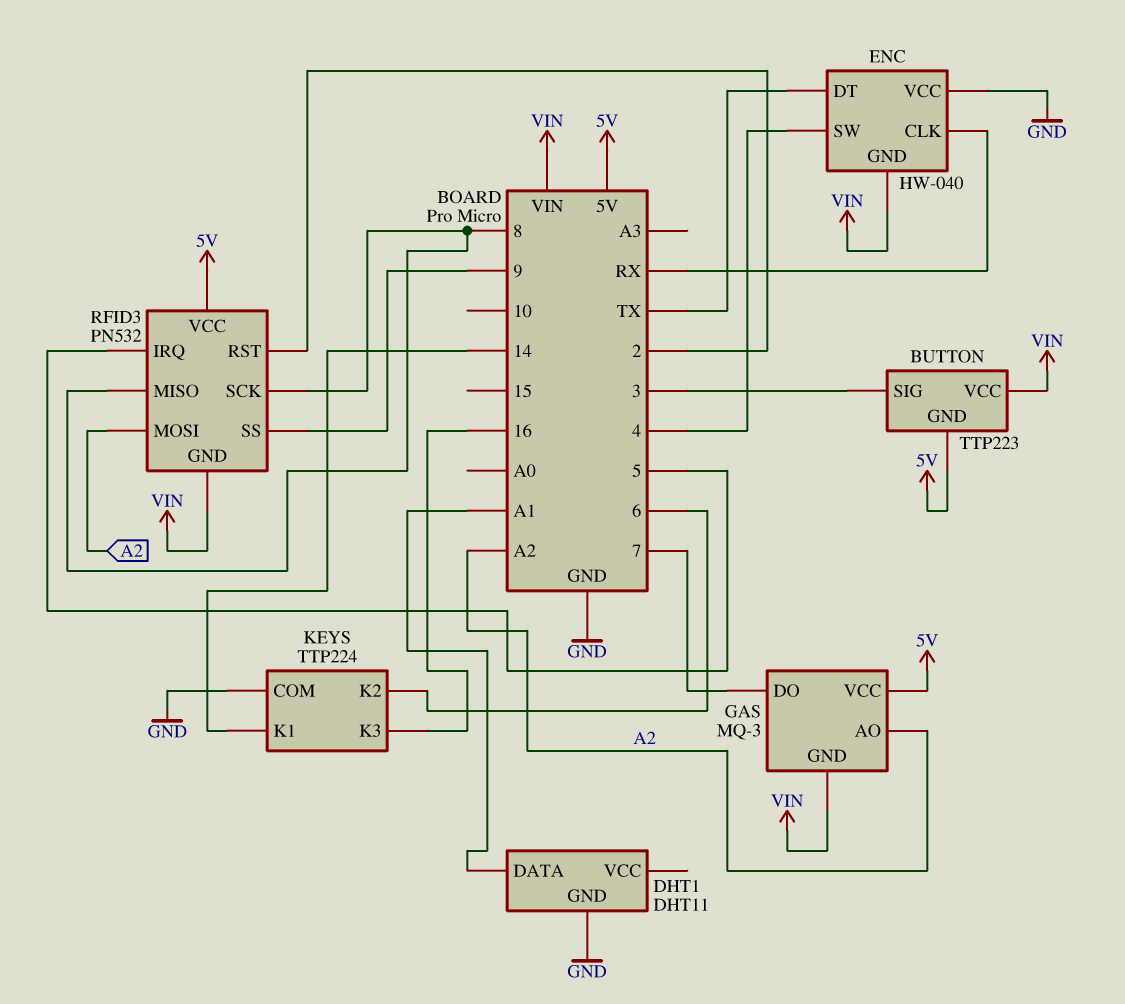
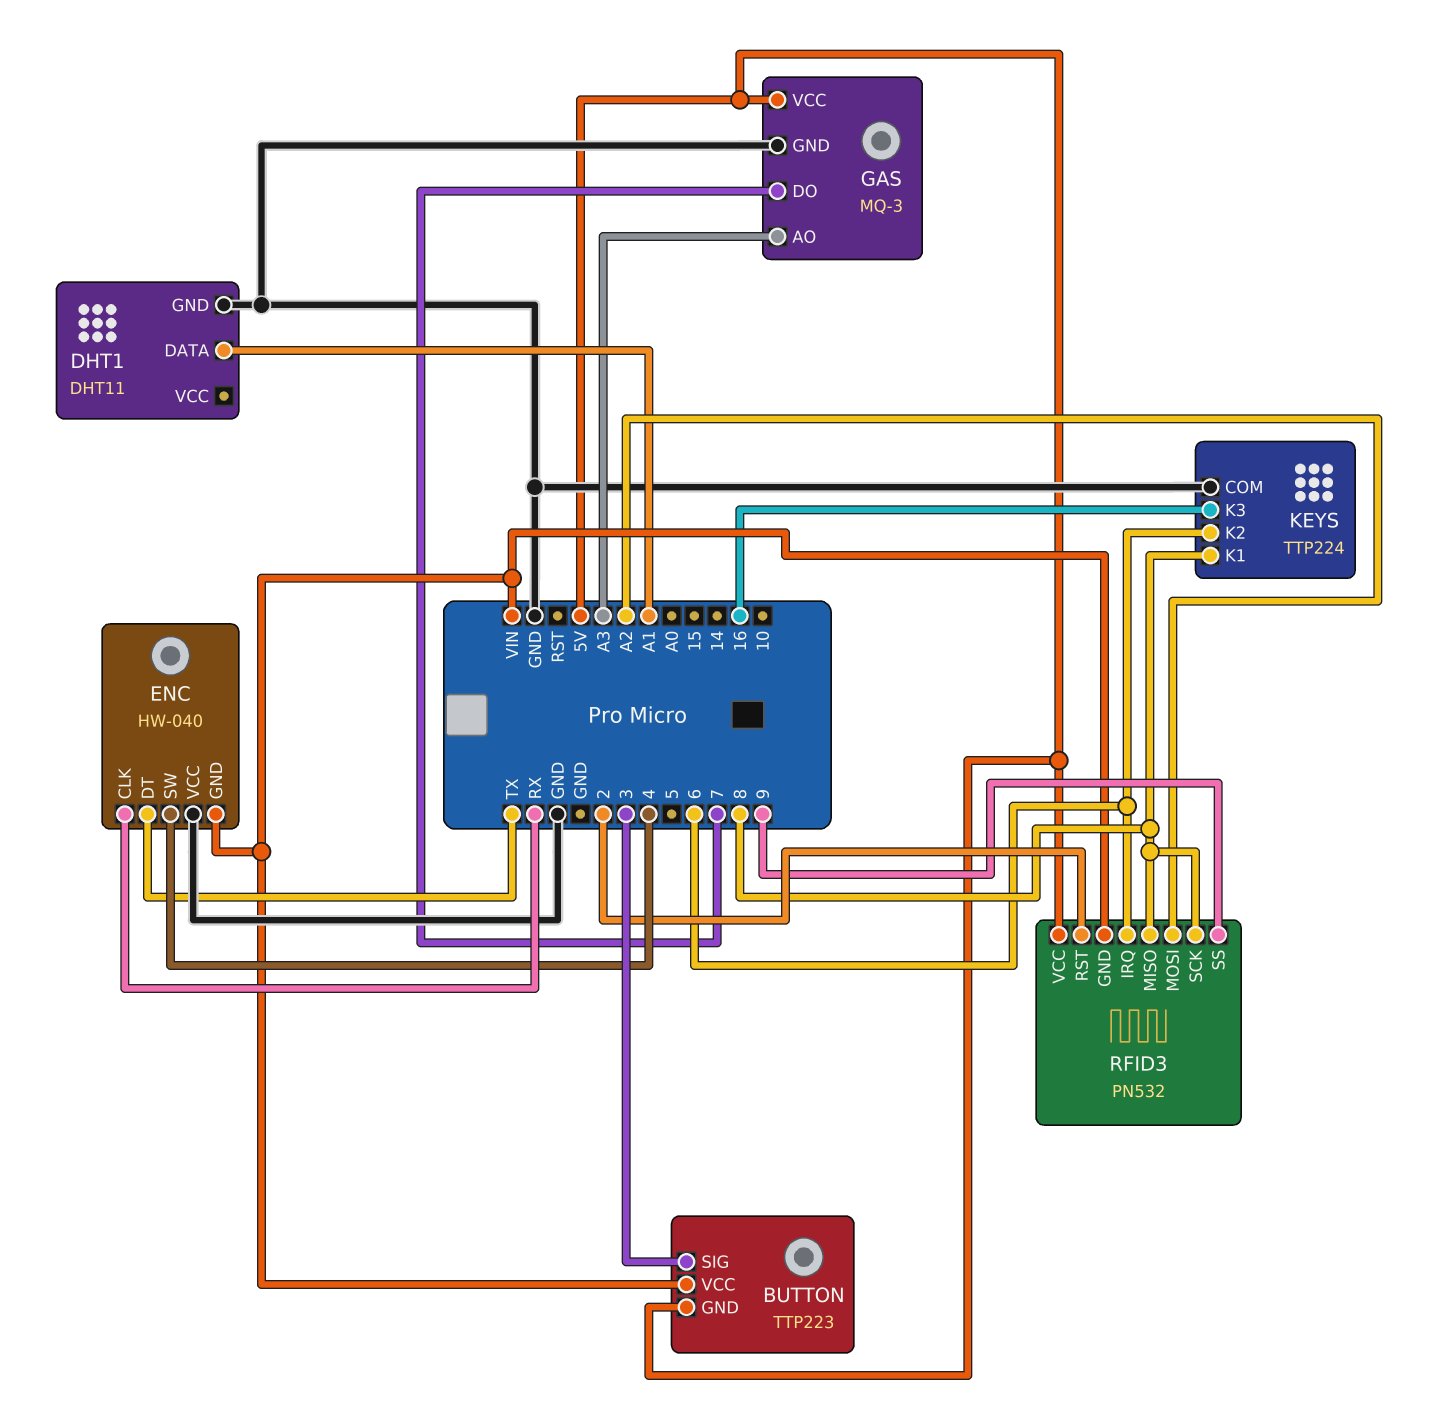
GAS pin AO: A2 -> A3
GAS pin GND: VIN -> GND
KEYS pin K1: 14 -> 8
RFID3 pin IRQ: 5 -> 6

